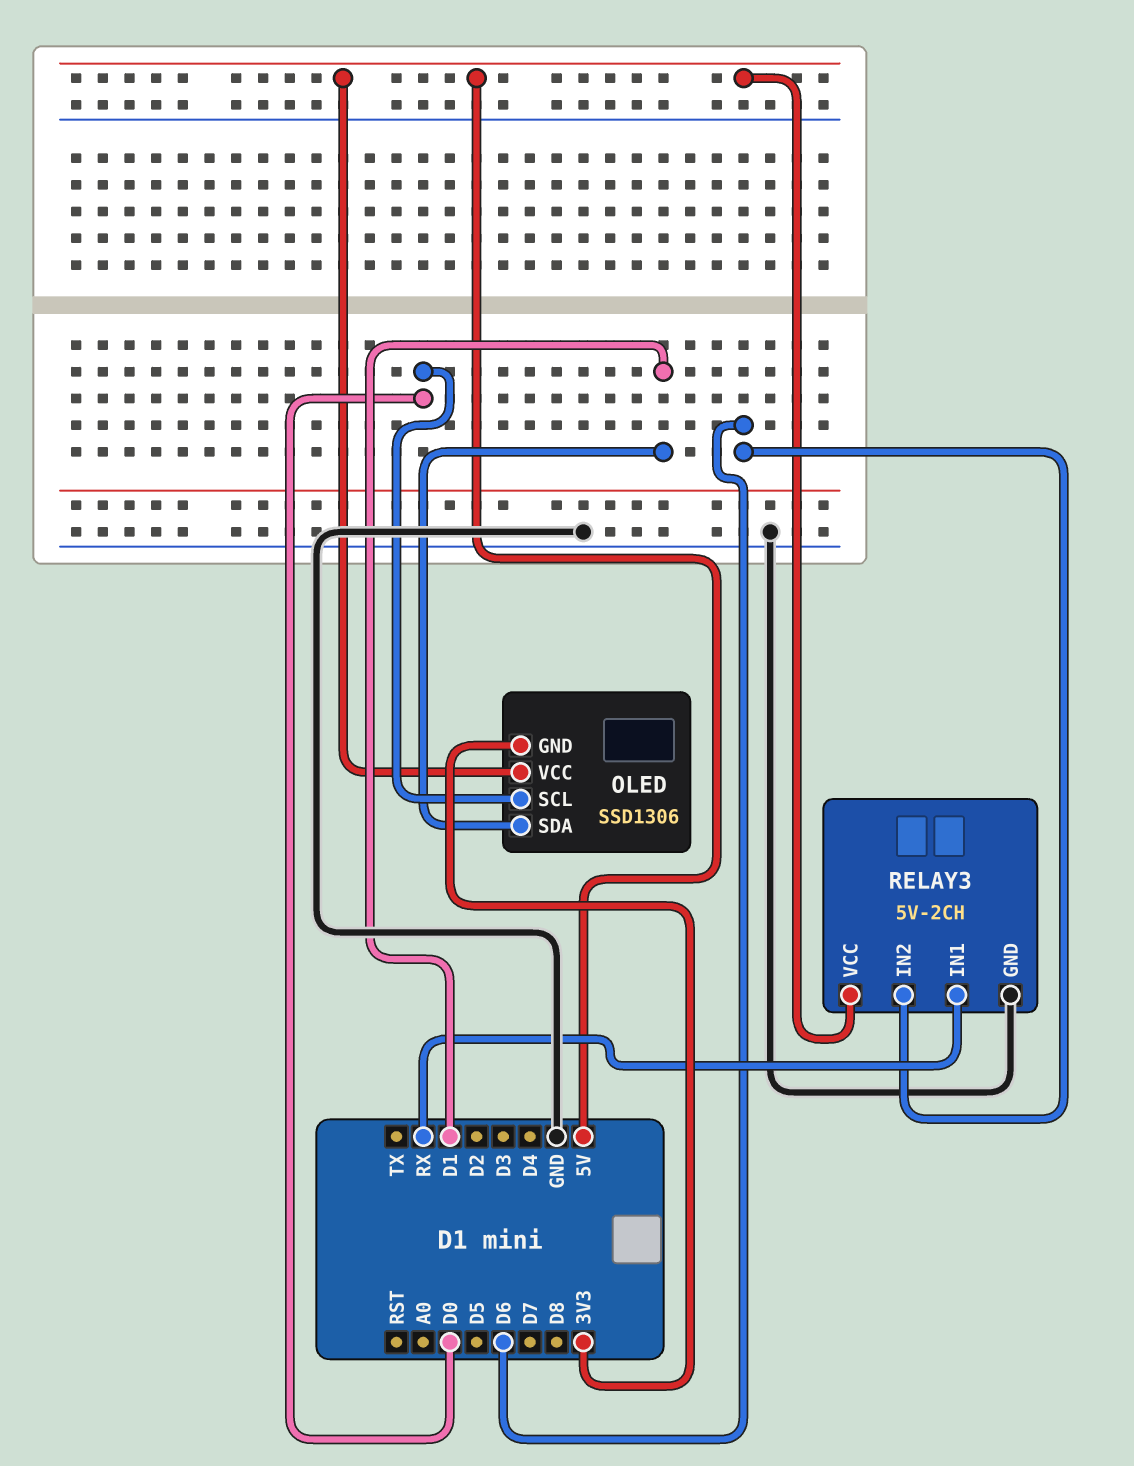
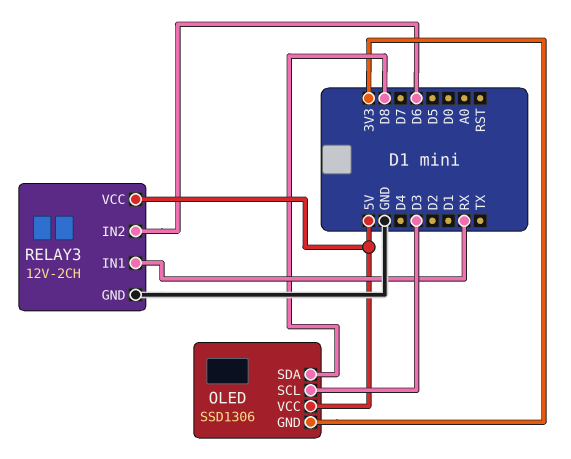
OLED pin SCL: D0 -> D3
OLED pin SDA: D1 -> D8
RELAY3: 5V-2CH -> 12V-2CH

